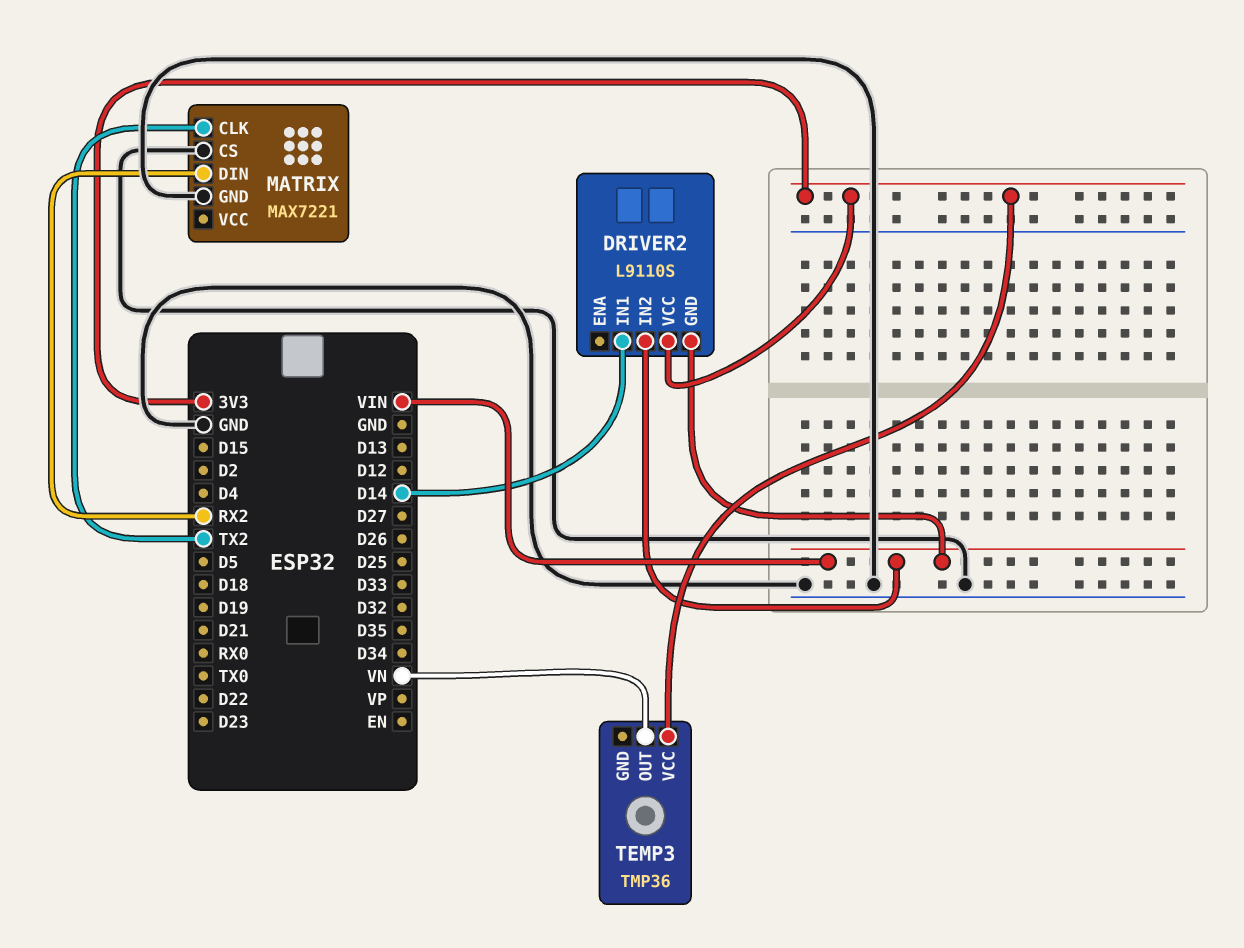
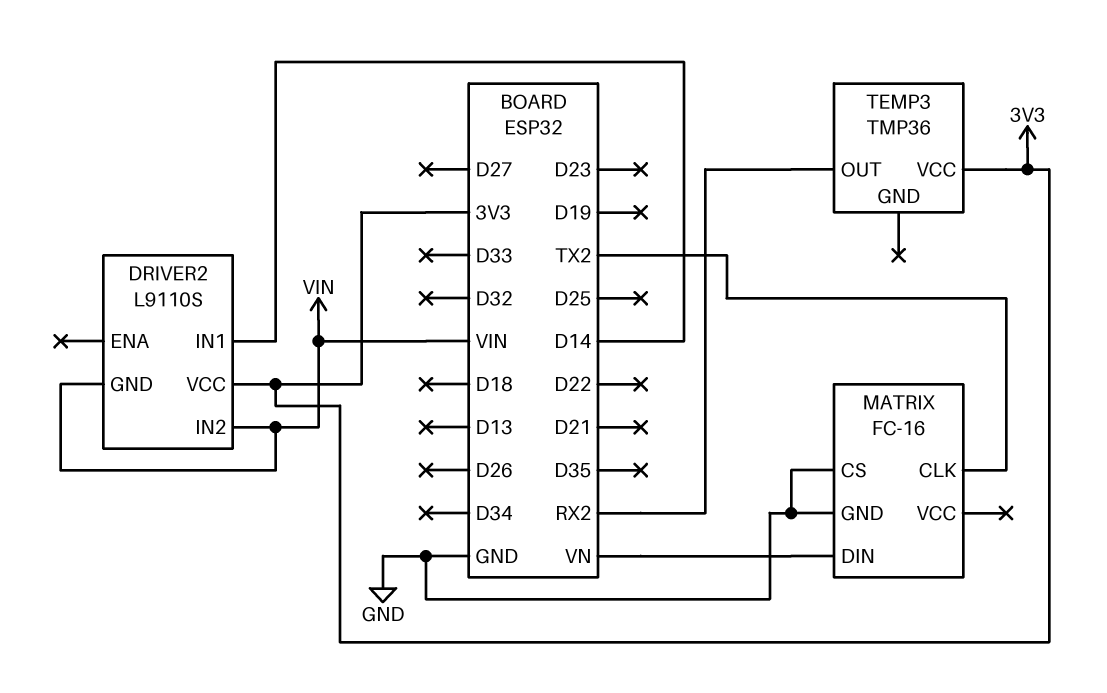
MATRIX: MAX7221 -> FC-16
MATRIX pin DIN: RX2 -> VN
TEMP3 pin OUT: VN -> RX2

